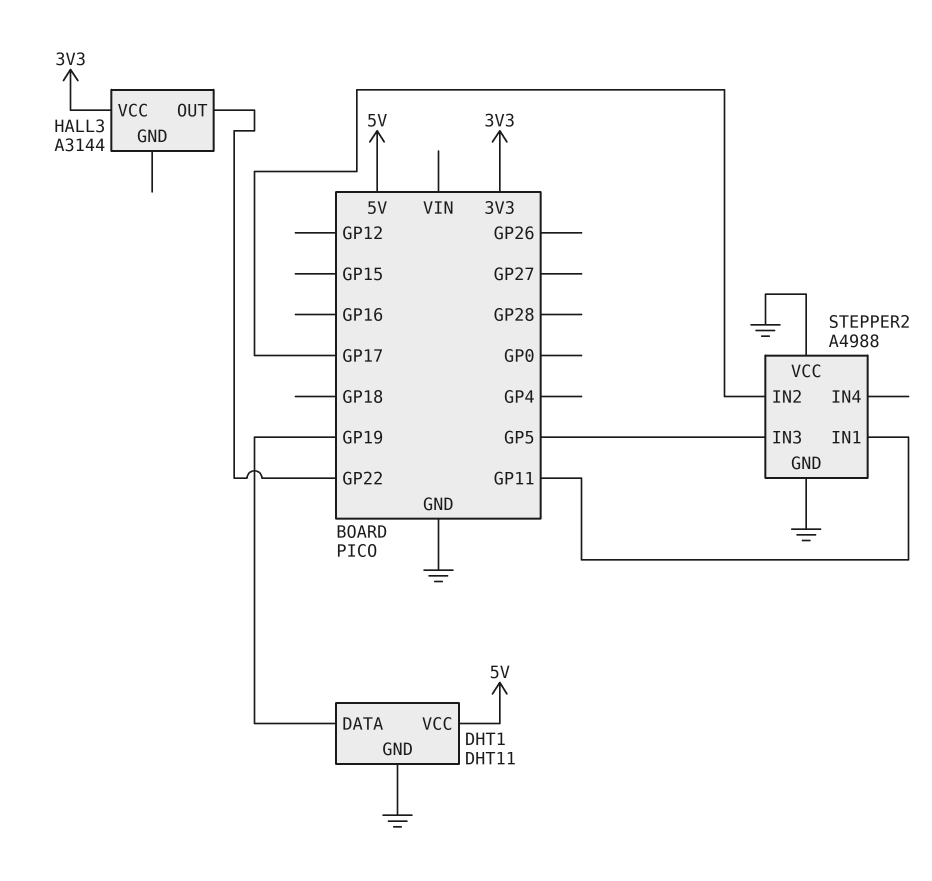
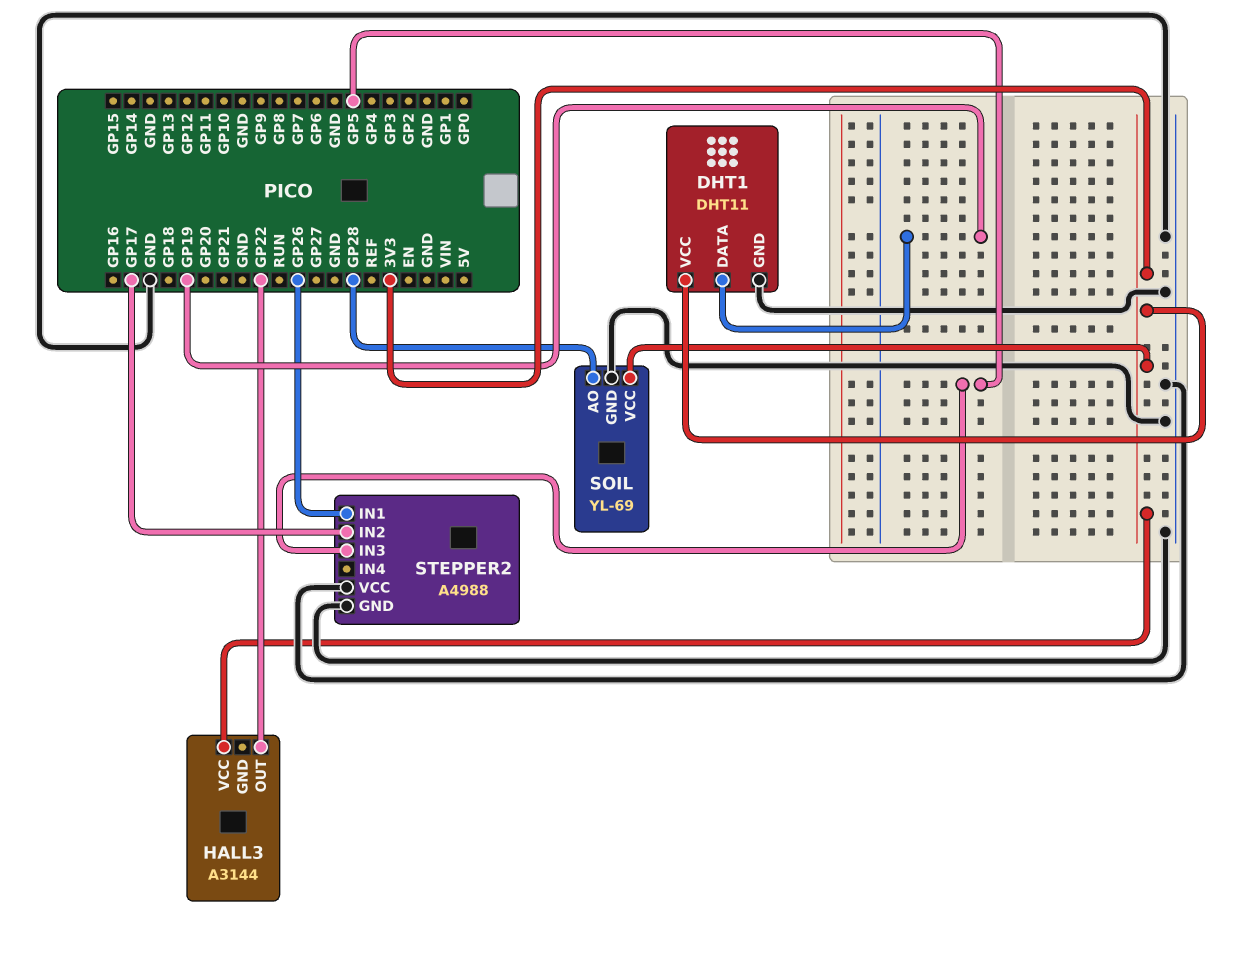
DHT1 pin VCC: 5V -> 3V3
SOIL: none -> YL-69
SOIL pin AO: none -> GP28
SOIL pin GND: none -> GND
SOIL pin VCC: none -> 3V3
STEPPER2 pin IN1: GP11 -> GP26

